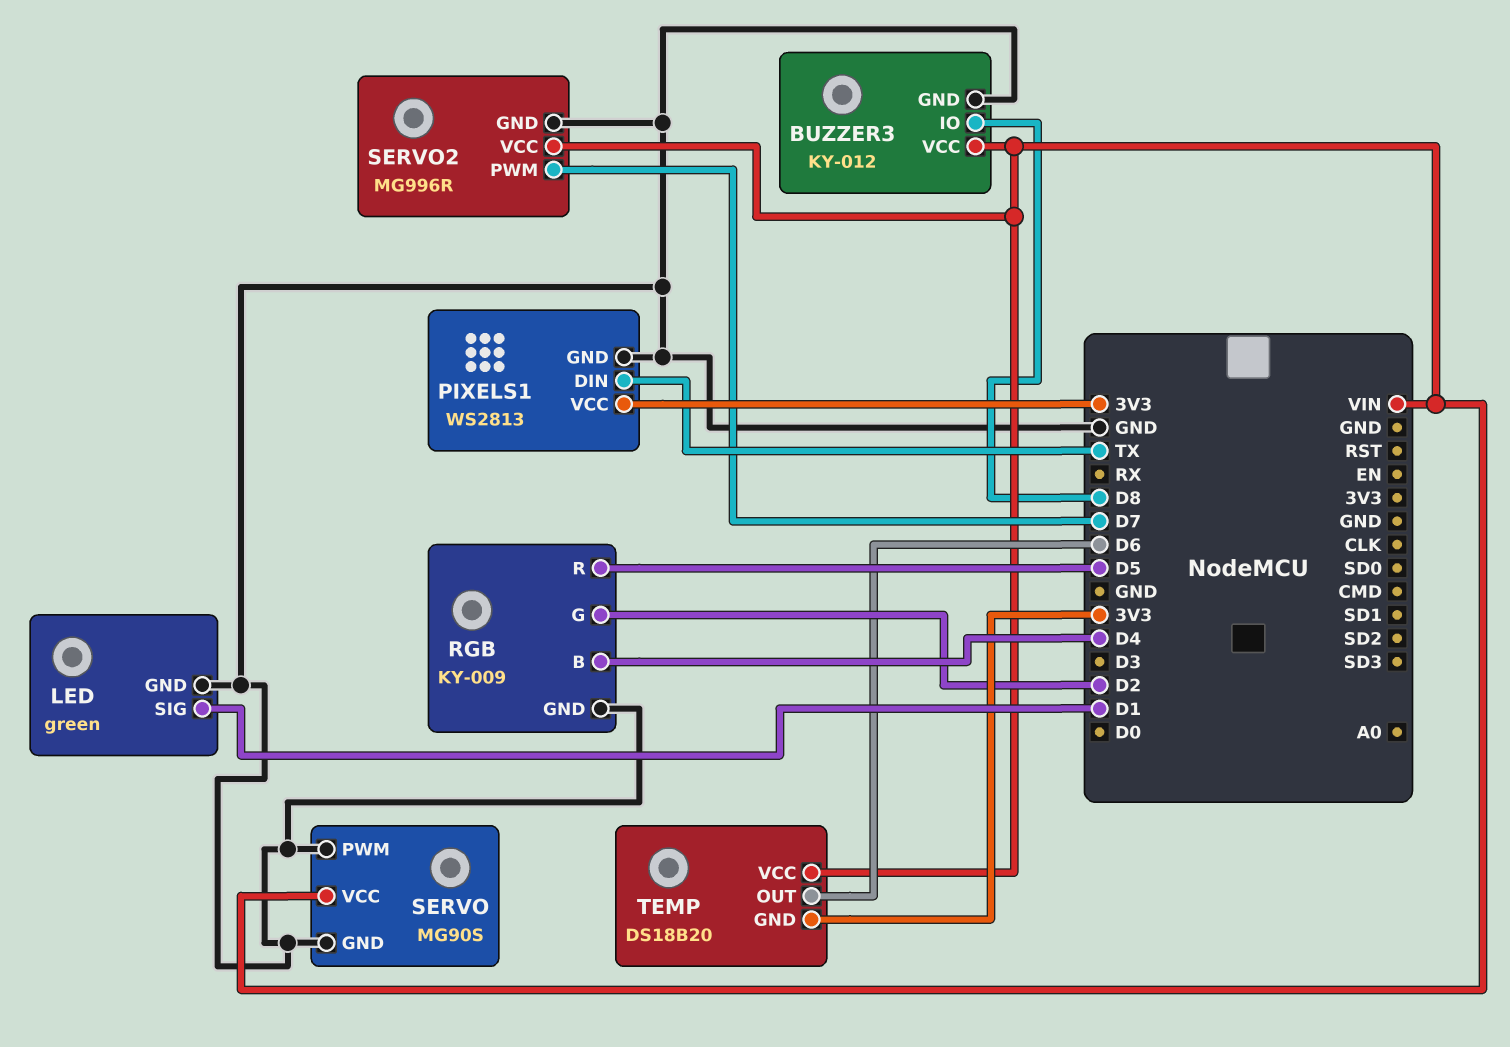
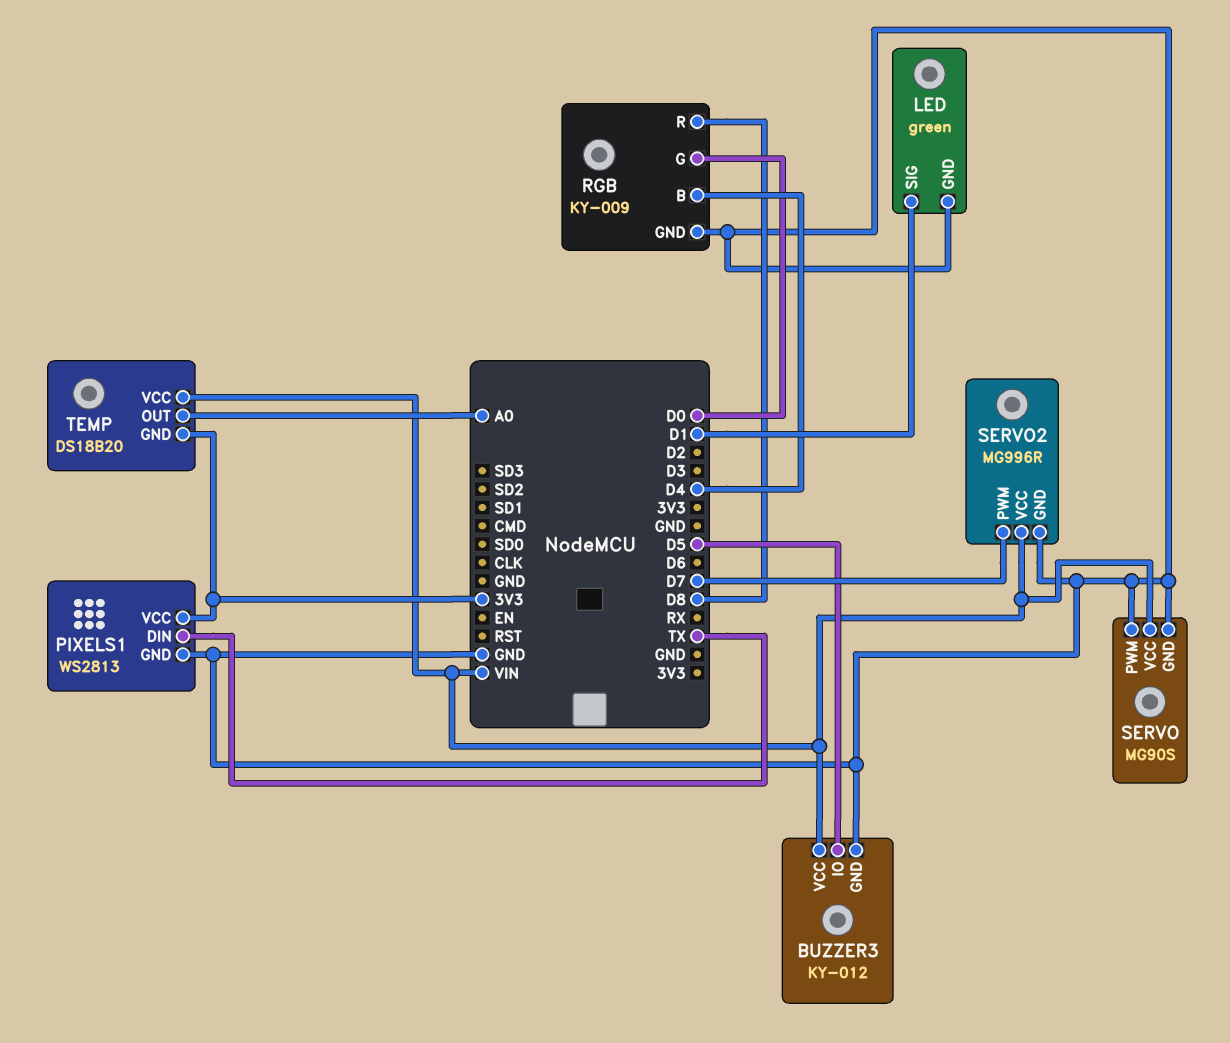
BUZZER3 pin IO: D8 -> D5
RGB pin G: D2 -> D0
RGB pin R: D5 -> D8
TEMP pin OUT: D6 -> A0

